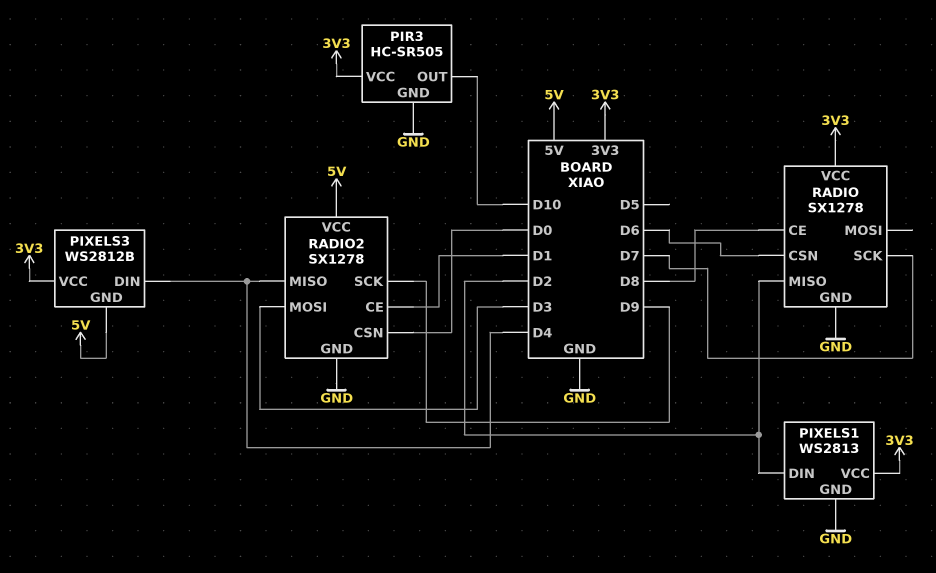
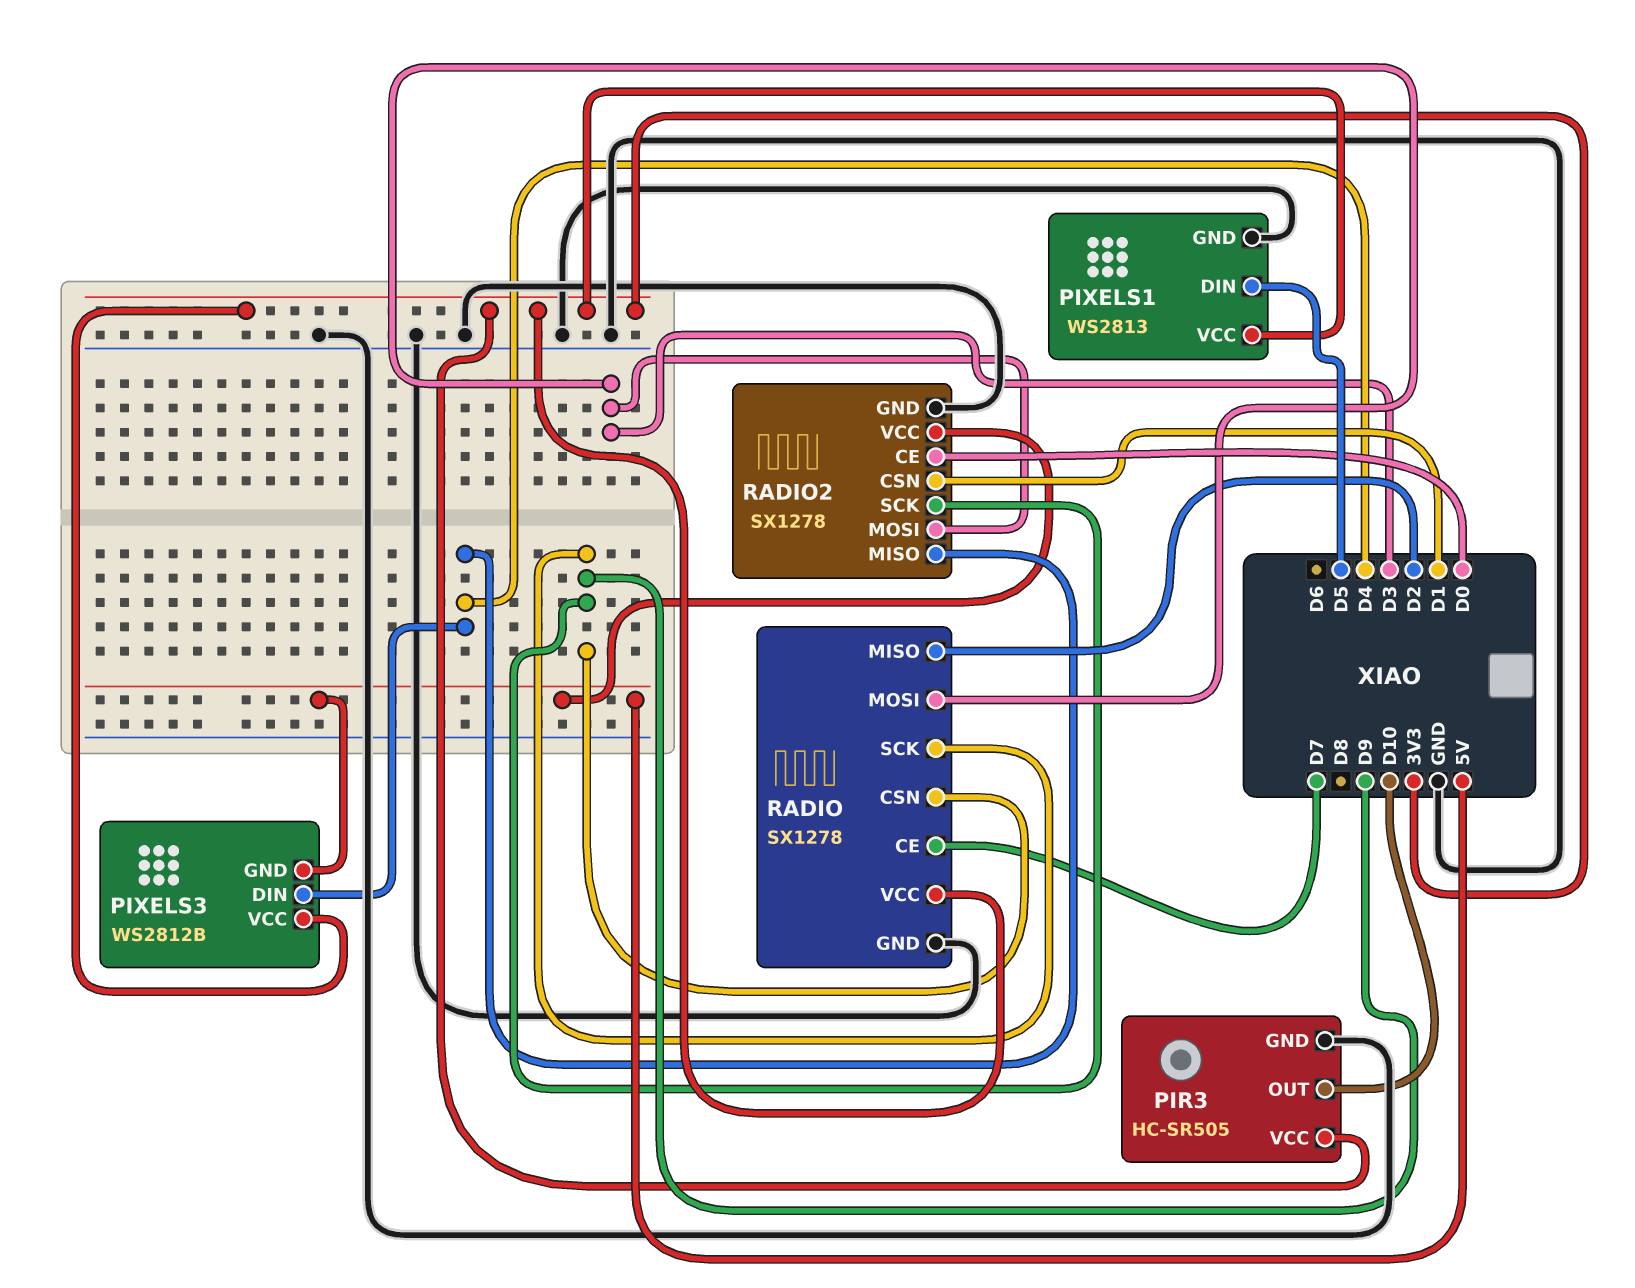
PIXELS1 pin DIN: D2 -> D5
RADIO pin CE: D8 -> D7
RADIO pin CSN: D6 -> D9
RADIO pin MOSI: none -> D3
RADIO pin SCK: D7 -> D9
RADIO2 pin CE: D1 -> D0
RADIO2 pin CSN: D0 -> D1

